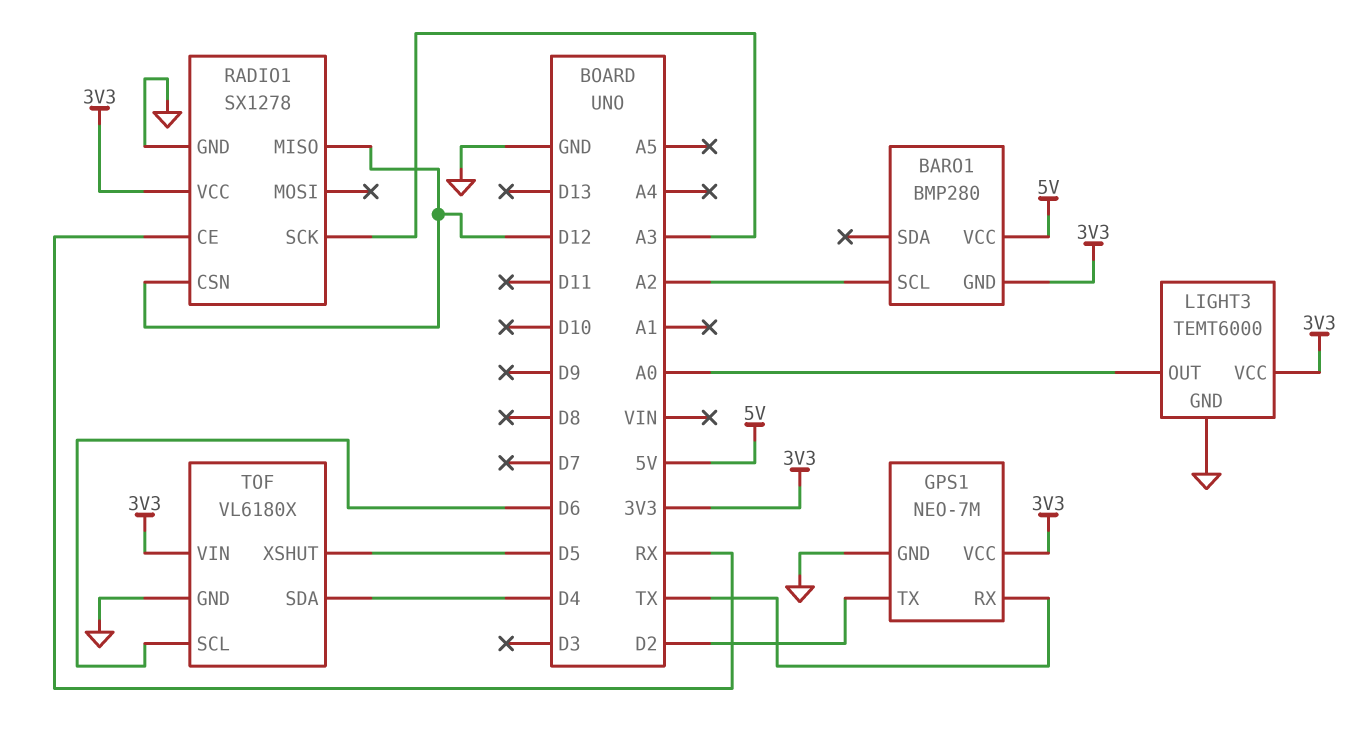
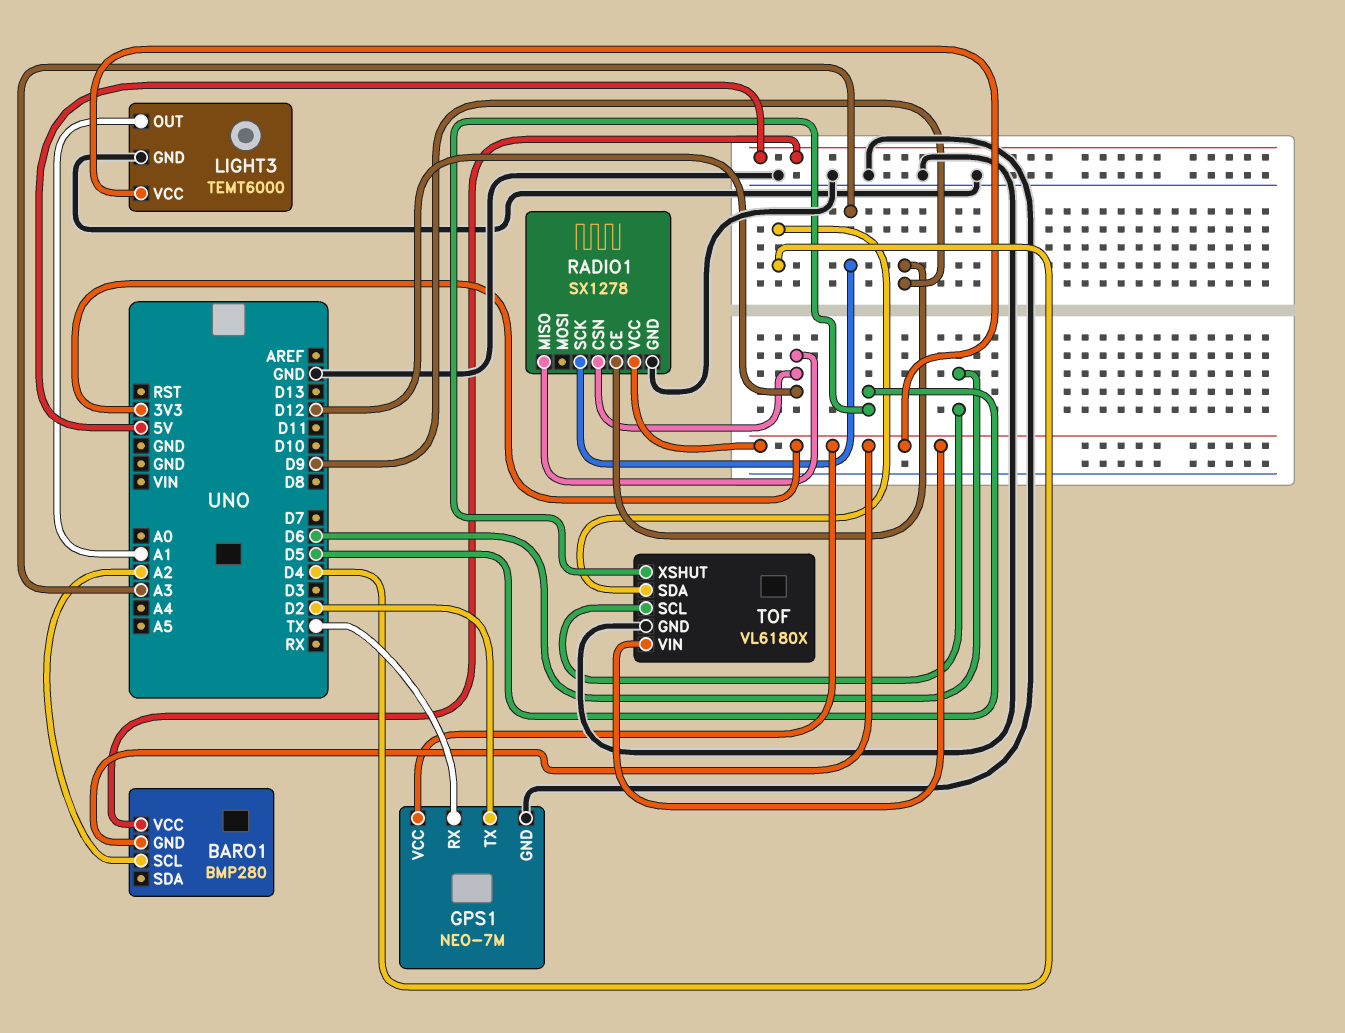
LIGHT3 pin OUT: A0 -> A1
RADIO1 pin CE: RX -> D9

